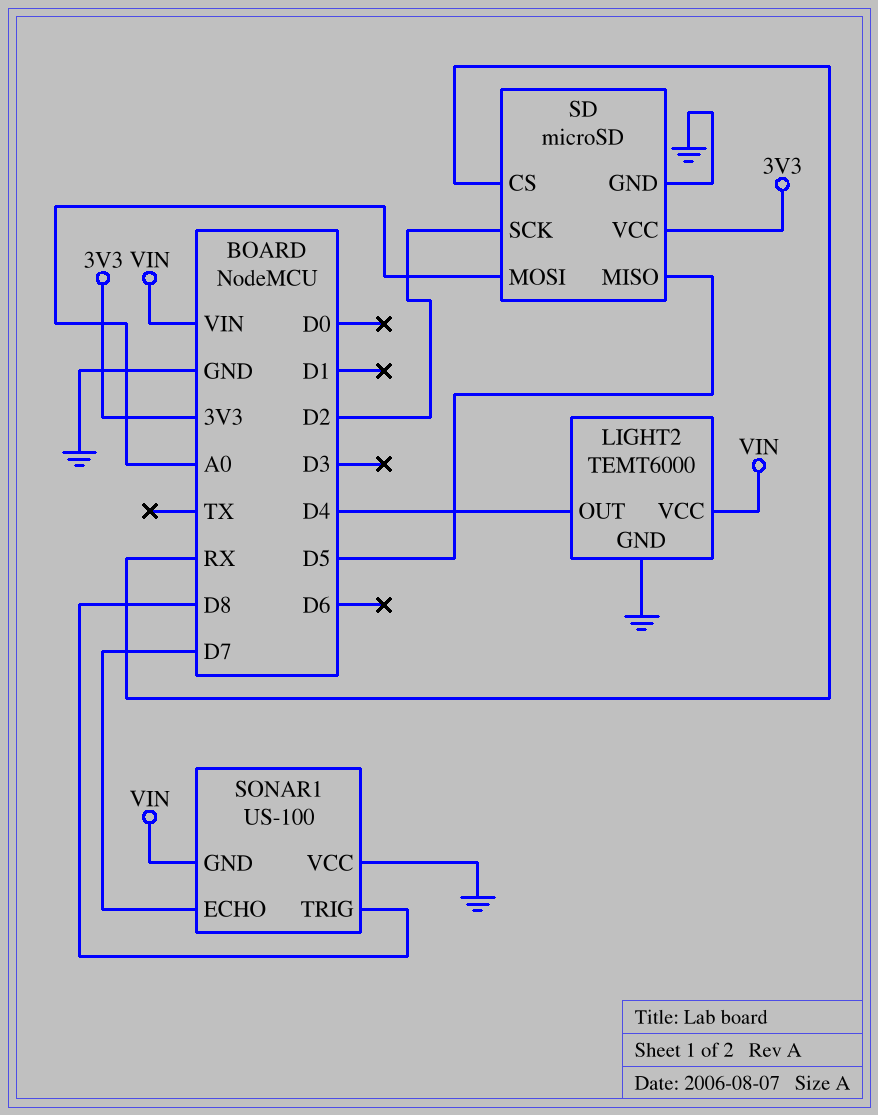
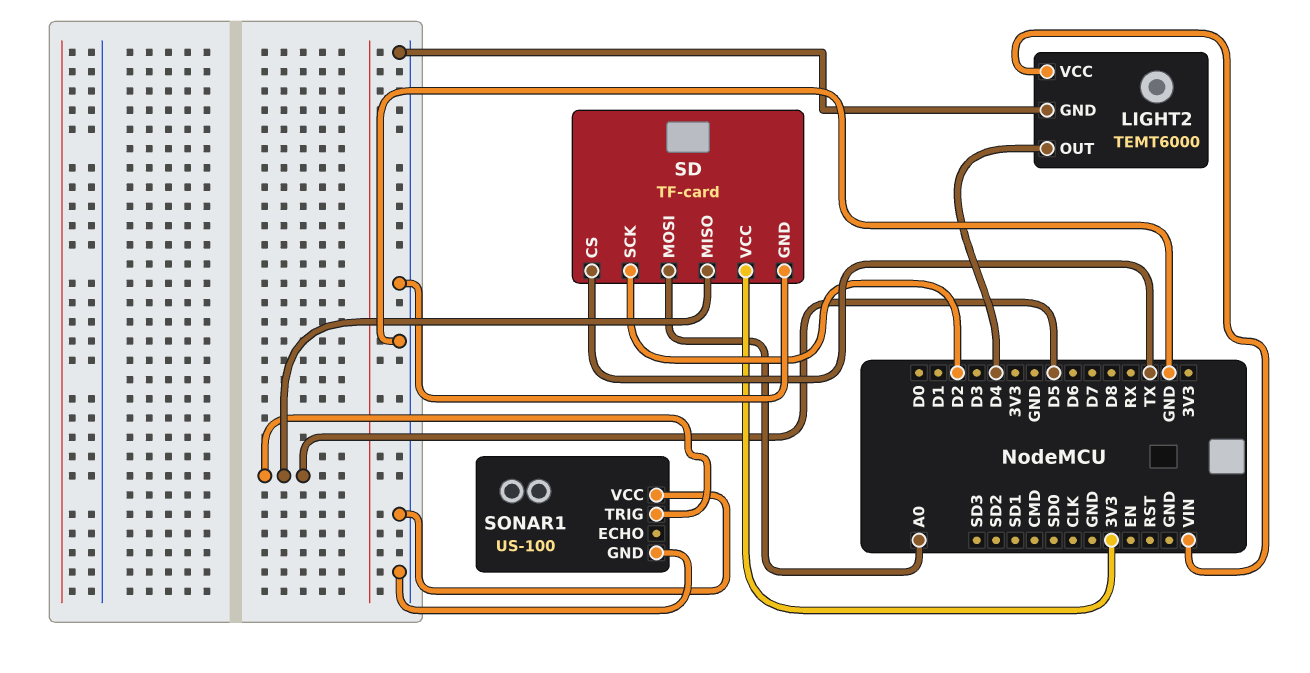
SD: microSD -> TF-card
SD pin CS: RX -> TX
SONAR1 pin ECHO: D7 -> none
SONAR1 pin GND: VIN -> GND
SONAR1 pin TRIG: D8 -> D5

